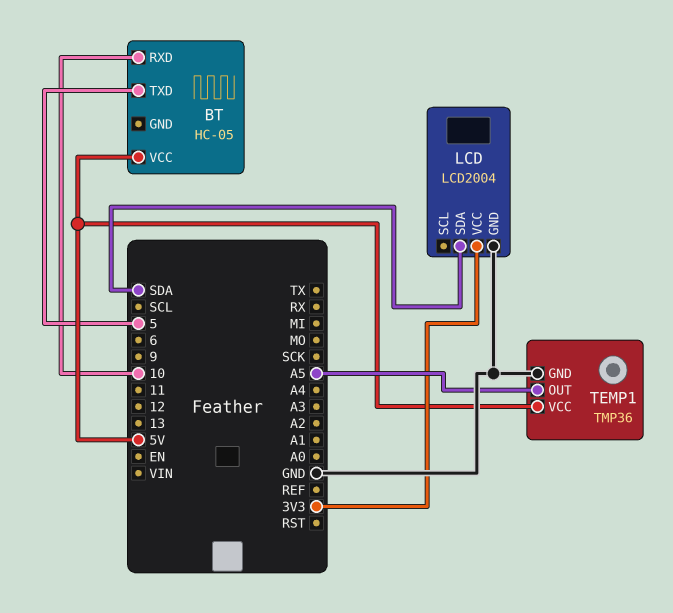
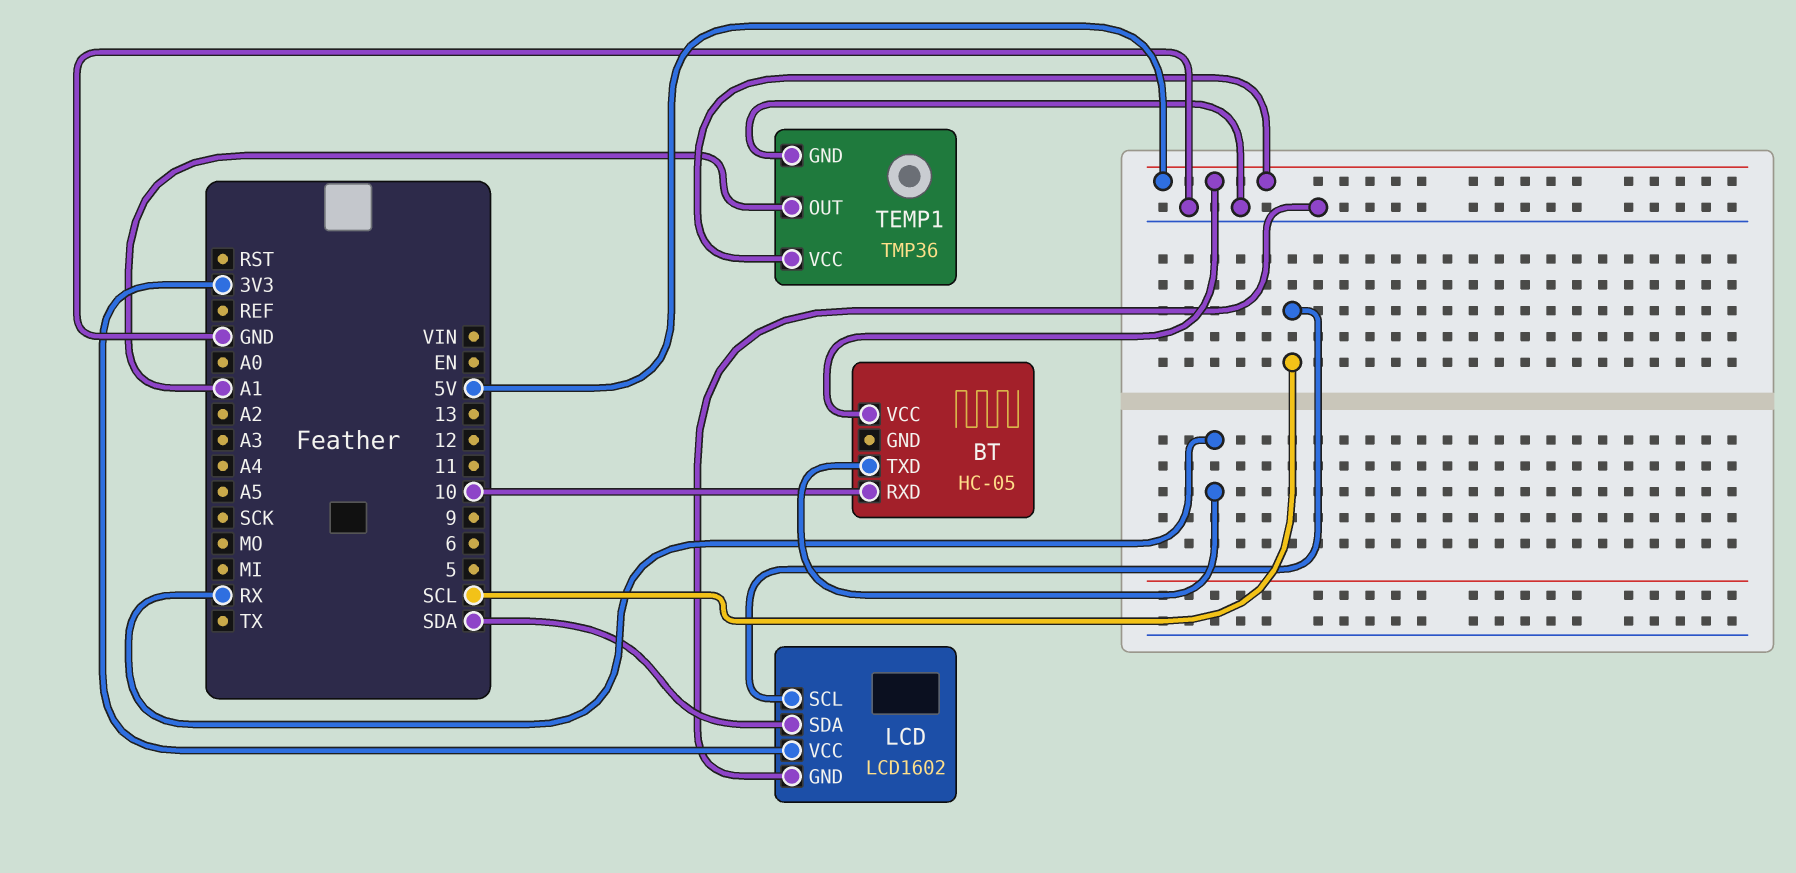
BT pin TXD: 5 -> RX
LCD: LCD2004 -> LCD1602
LCD pin SCL: none -> SCL
TEMP1 pin OUT: A5 -> A1

